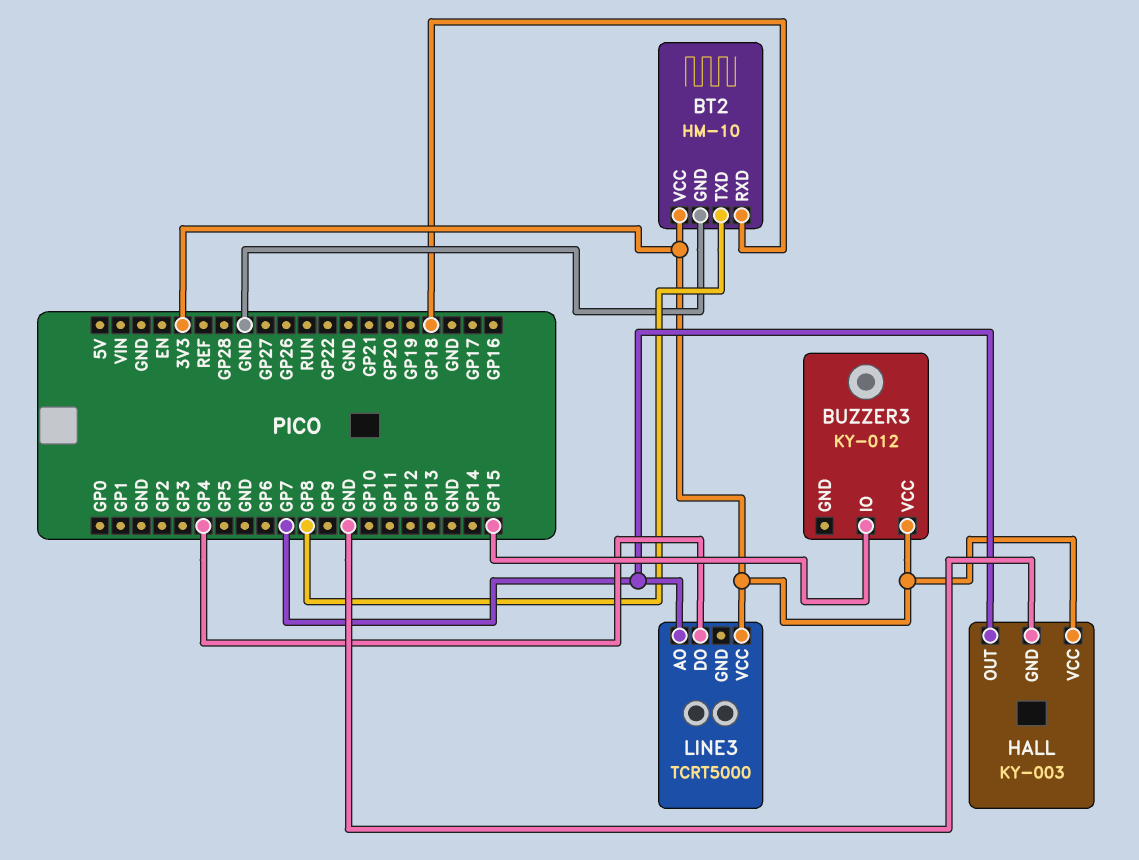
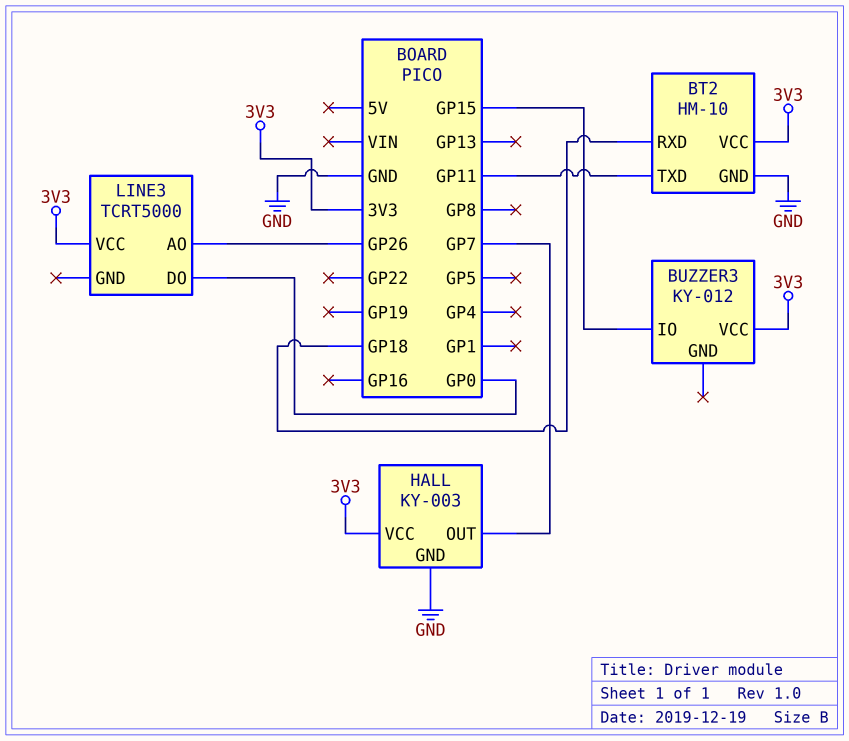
BT2 pin TXD: GP8 -> GP11
LINE3 pin AO: GP7 -> GP26
LINE3 pin DO: GP4 -> GP0

